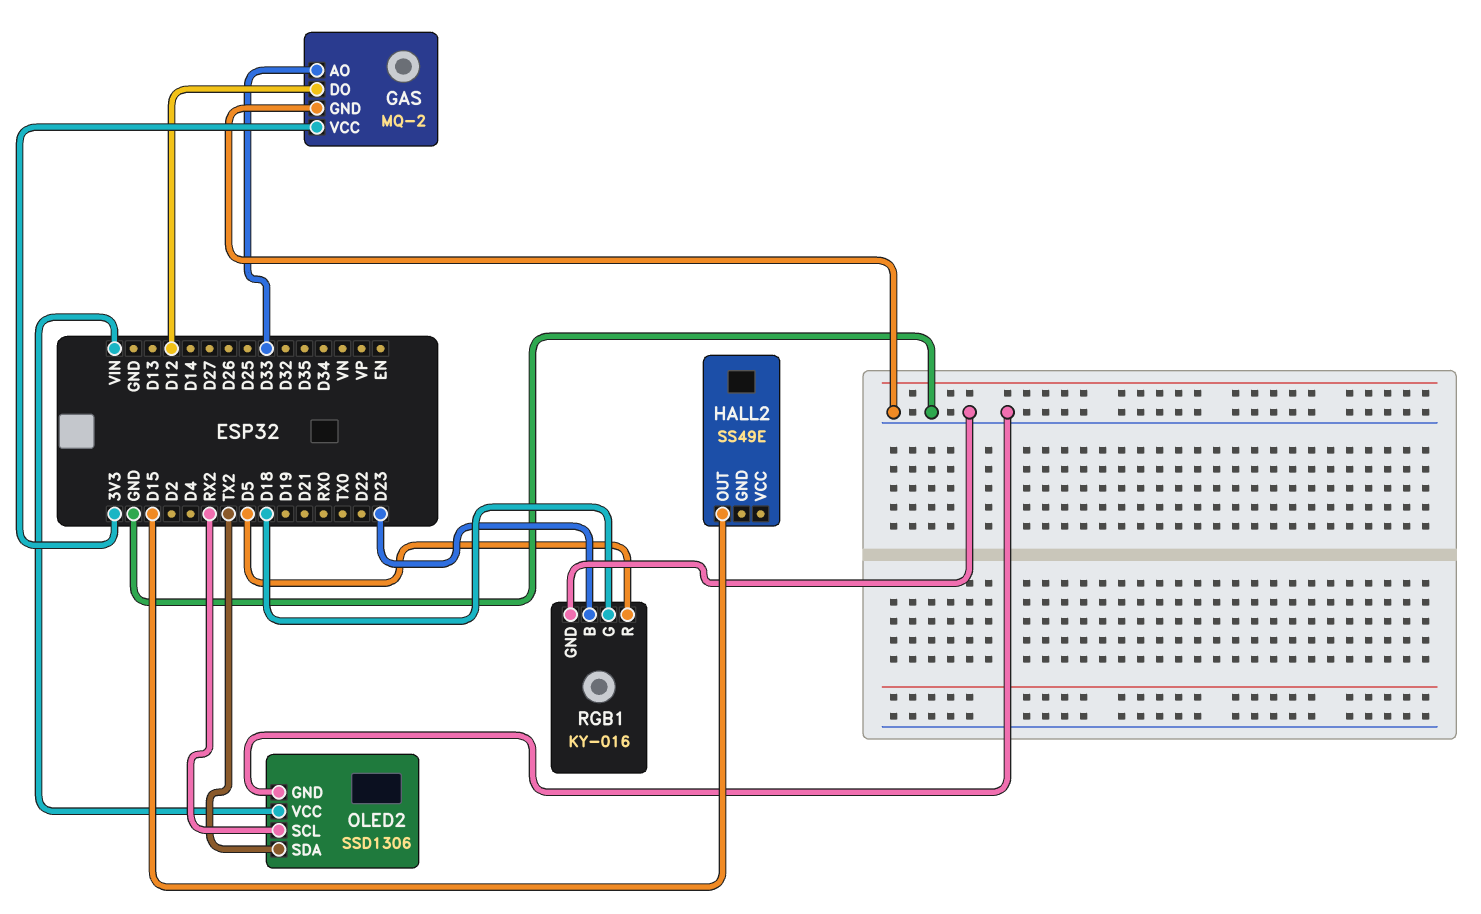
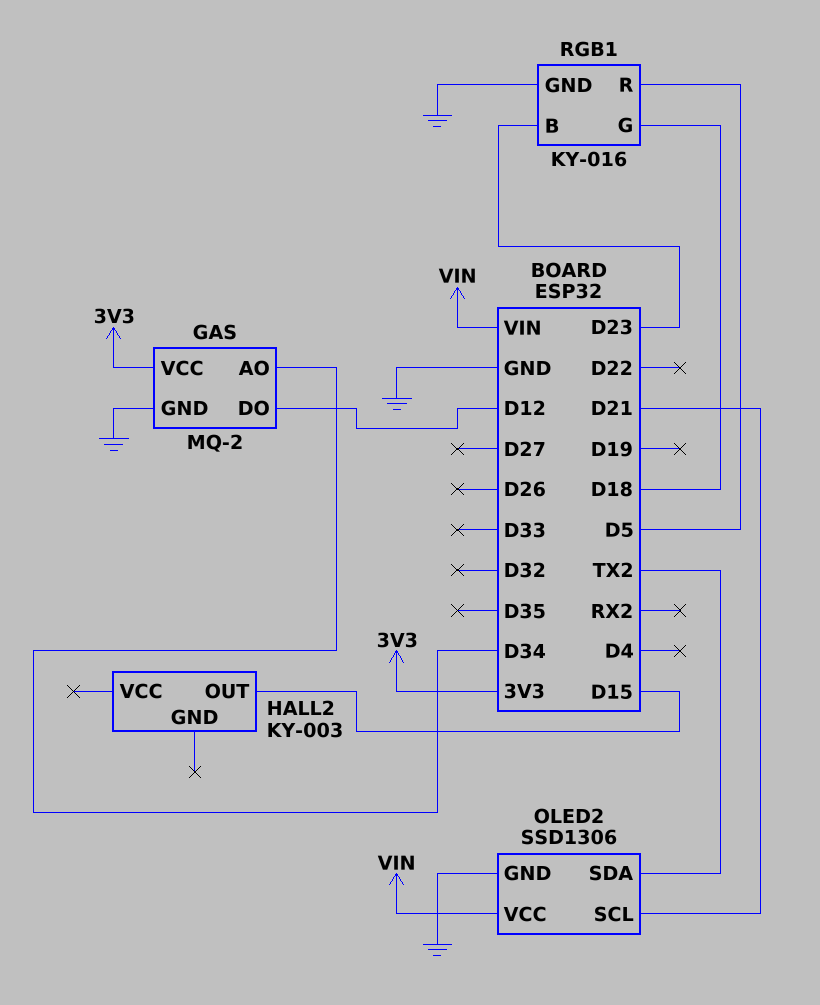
GAS pin AO: D33 -> D34
HALL2: SS49E -> KY-003
OLED2 pin SCL: RX2 -> D21

